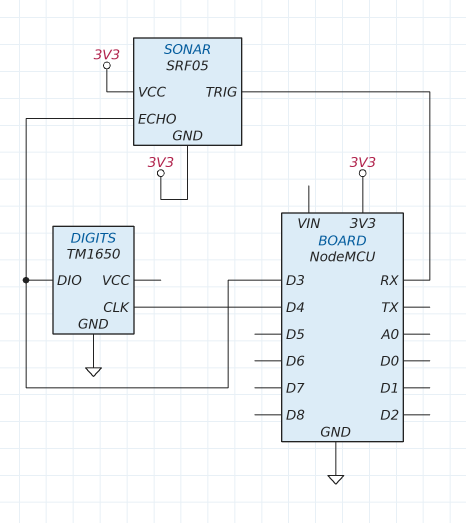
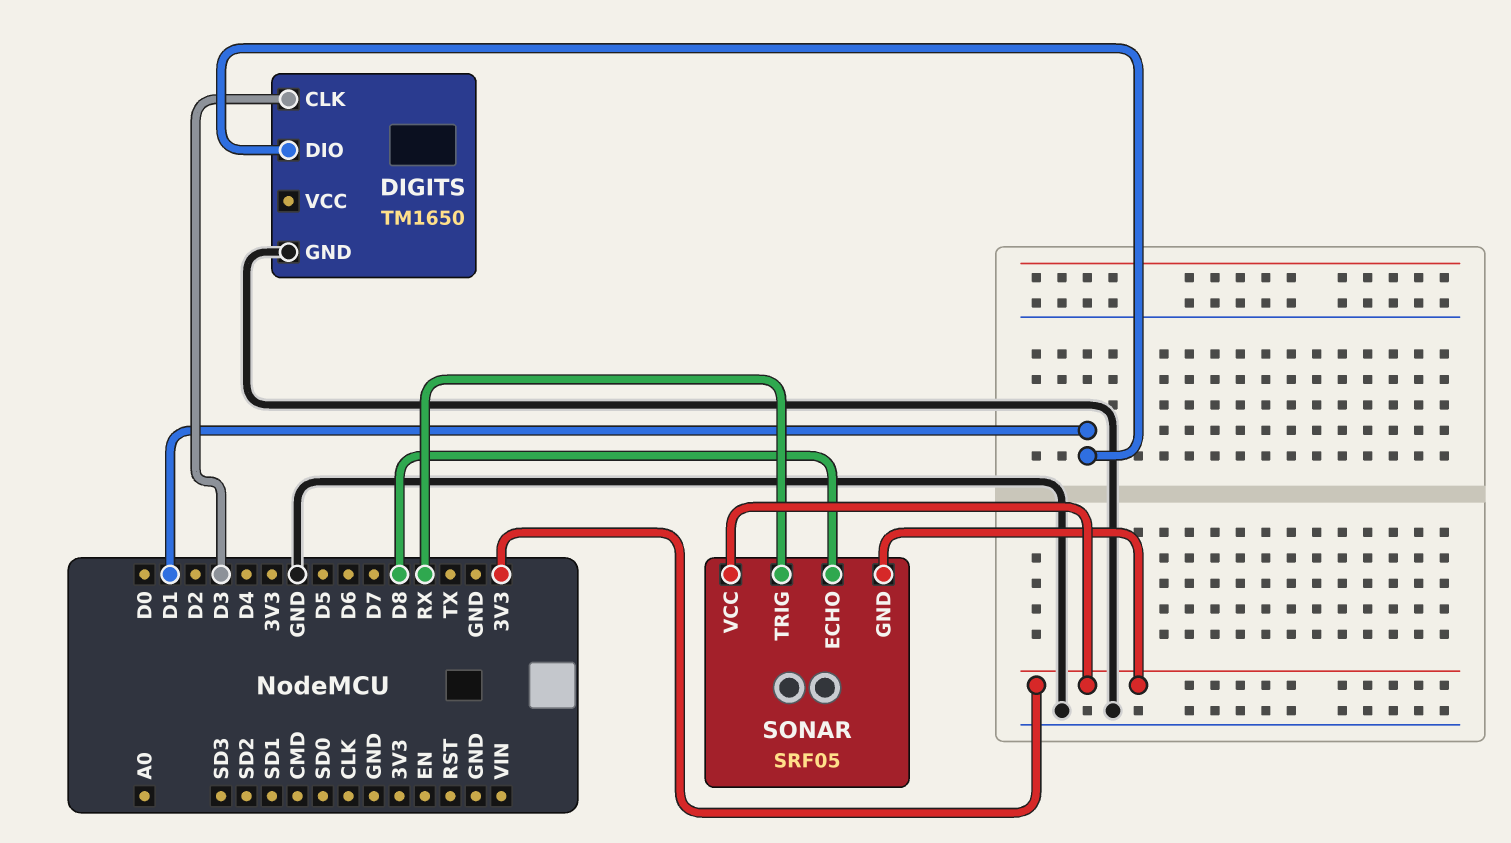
DIGITS pin CLK: D4 -> D3
DIGITS pin DIO: D3 -> D1
SONAR pin ECHO: D3 -> D8

